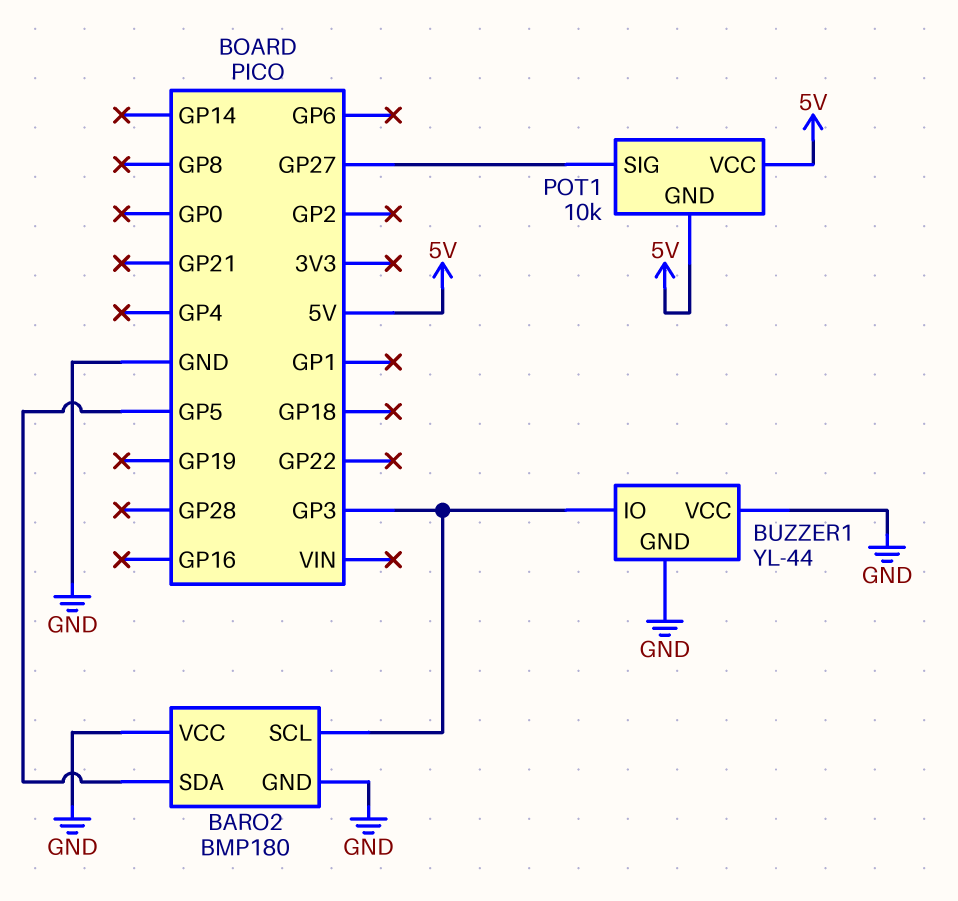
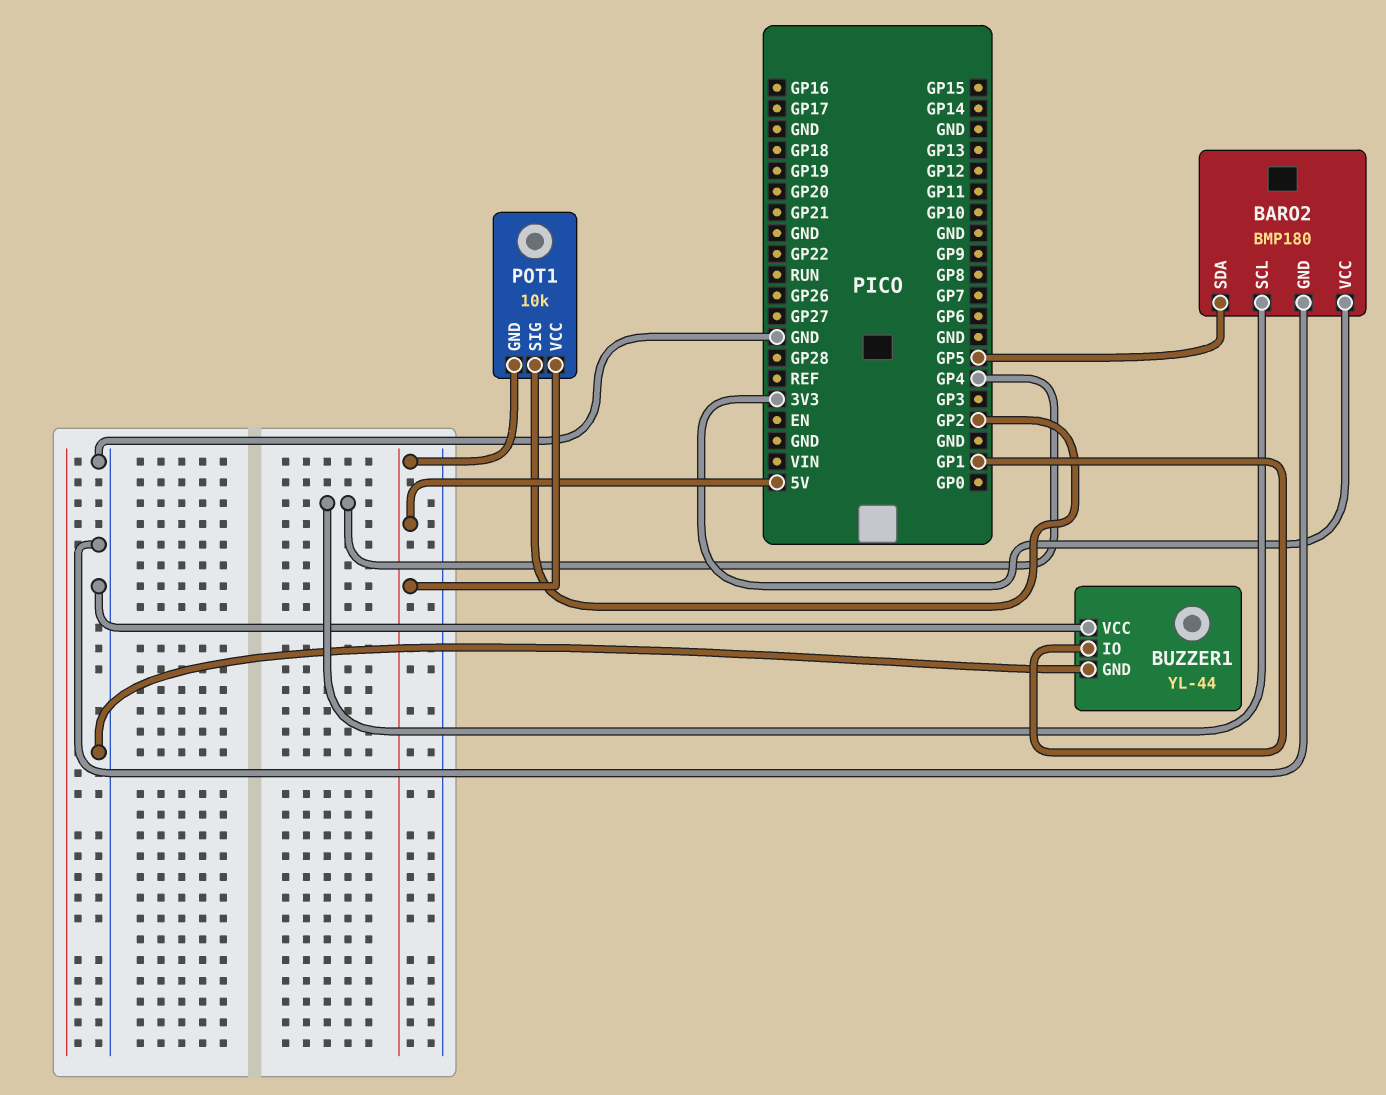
BARO2 pin SCL: GP3 -> GP4
BARO2 pin VCC: GND -> 3V3
BUZZER1 pin IO: GP3 -> GP1
POT1 pin SIG: GP27 -> GP2

